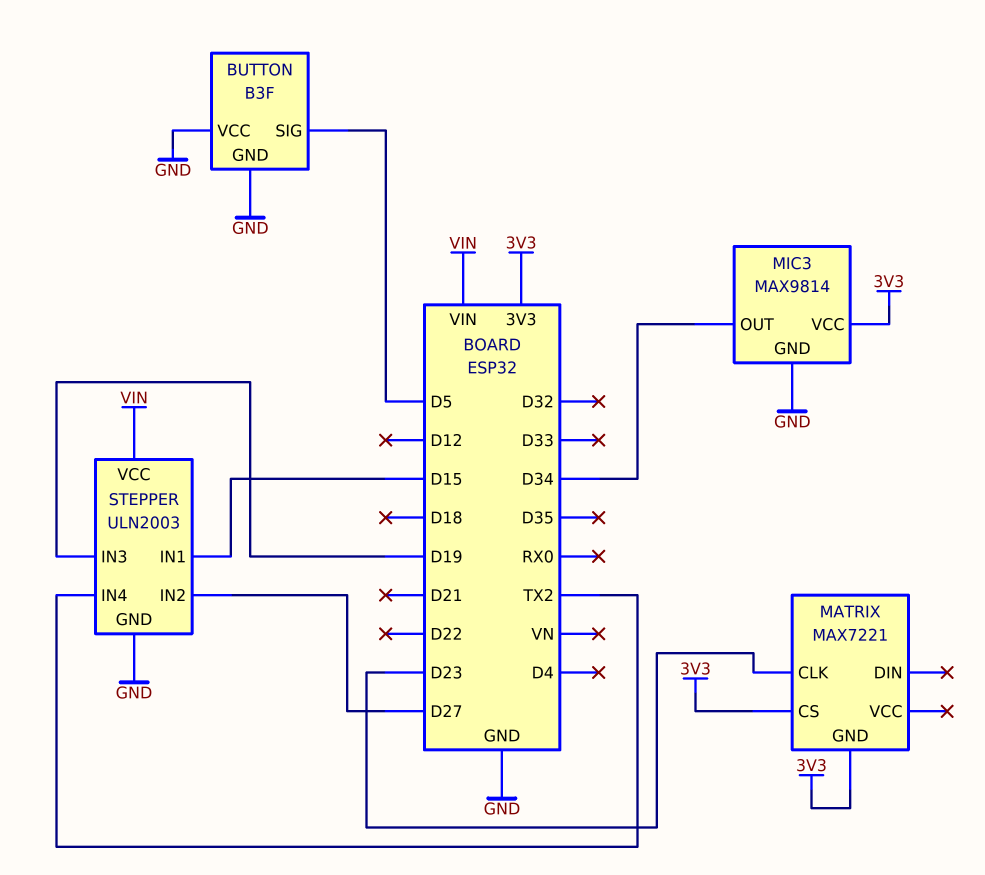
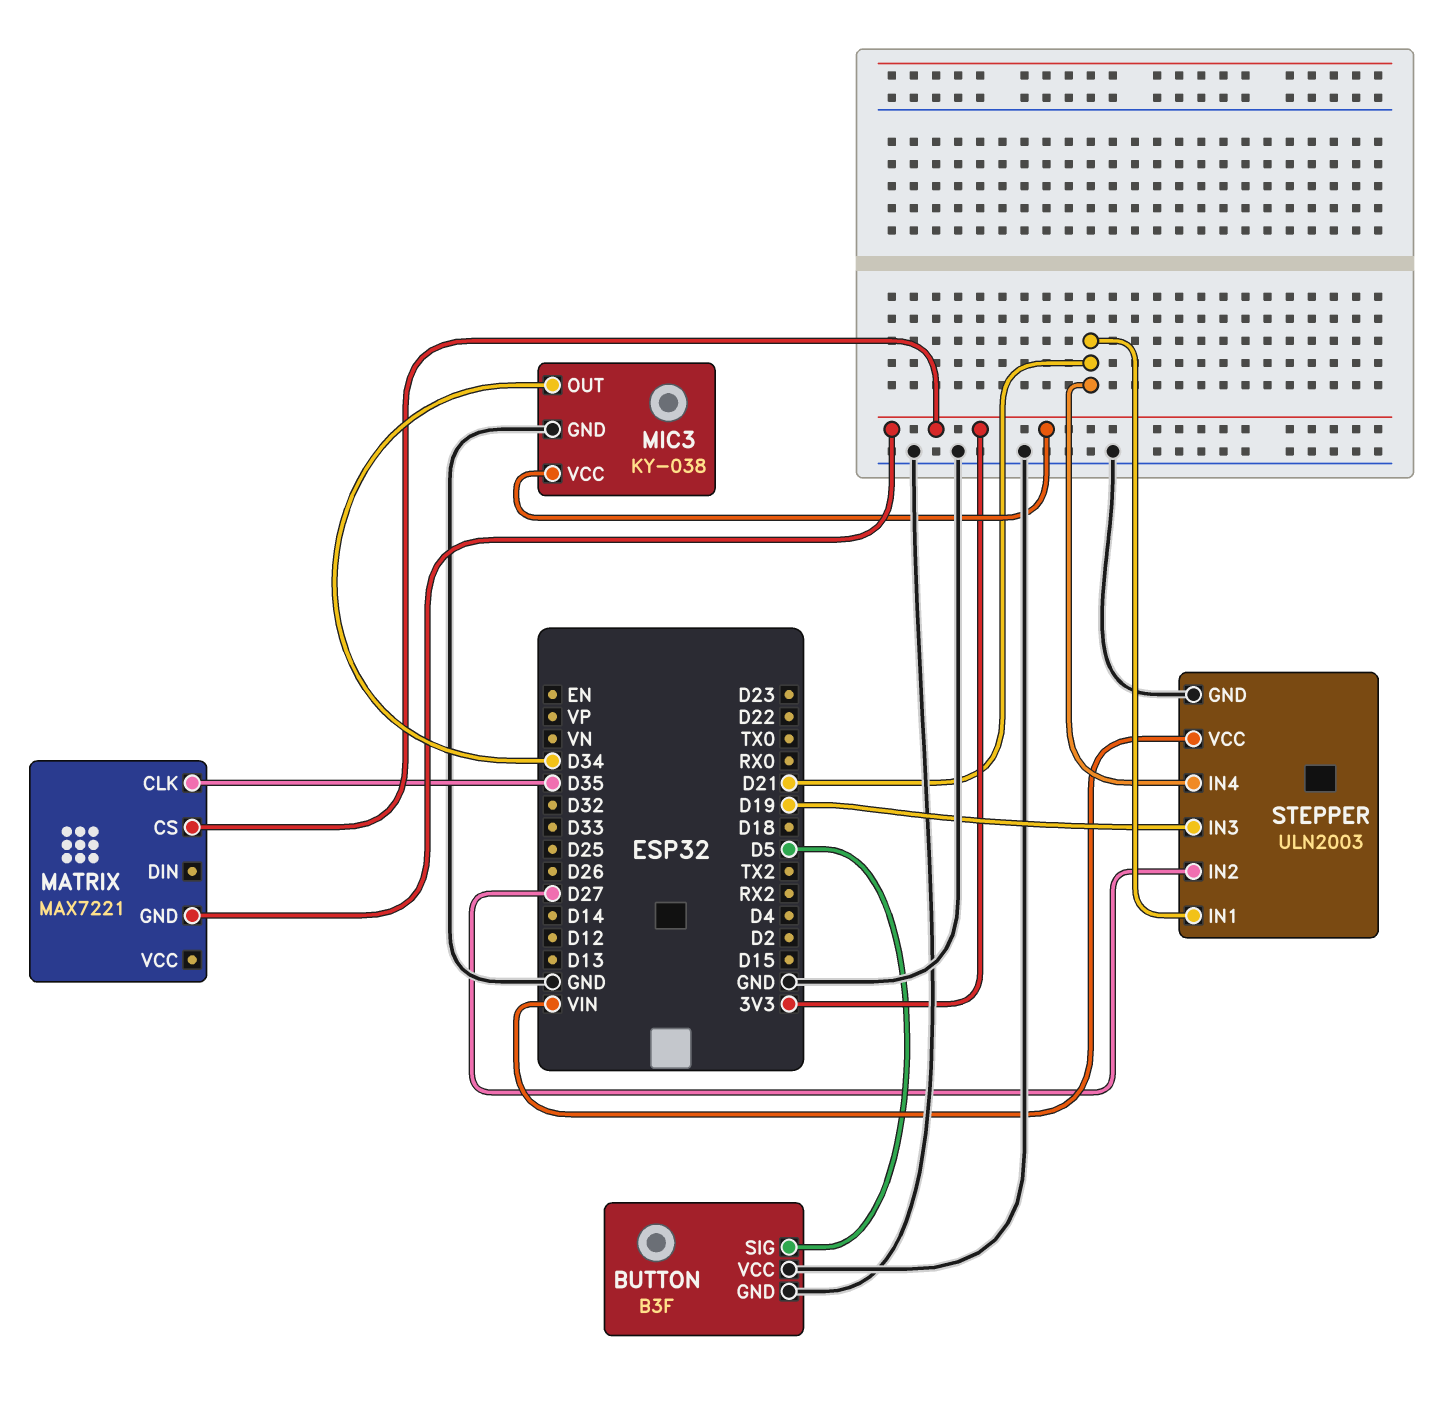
MATRIX pin CLK: D23 -> D35
MIC3: MAX9814 -> KY-038
STEPPER pin IN1: D15 -> D21
STEPPER pin IN4: TX2 -> D21

